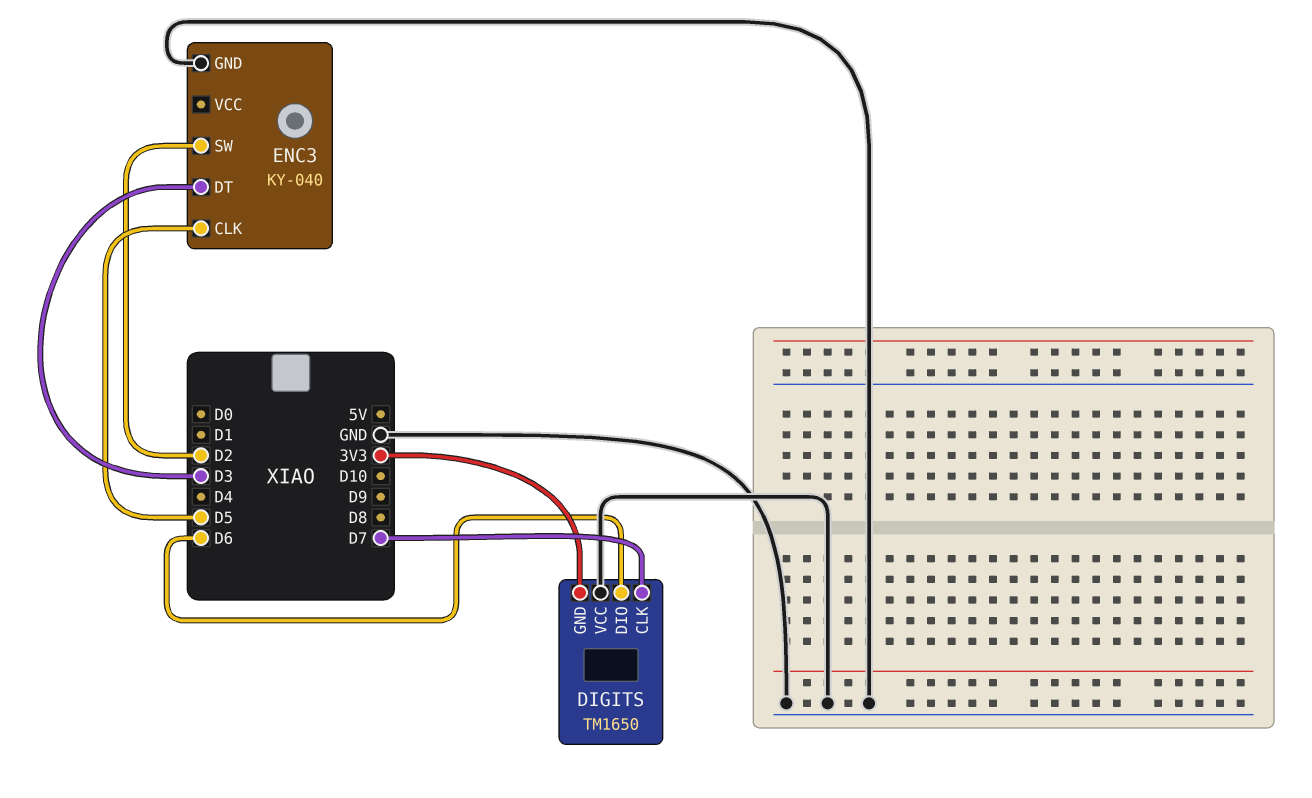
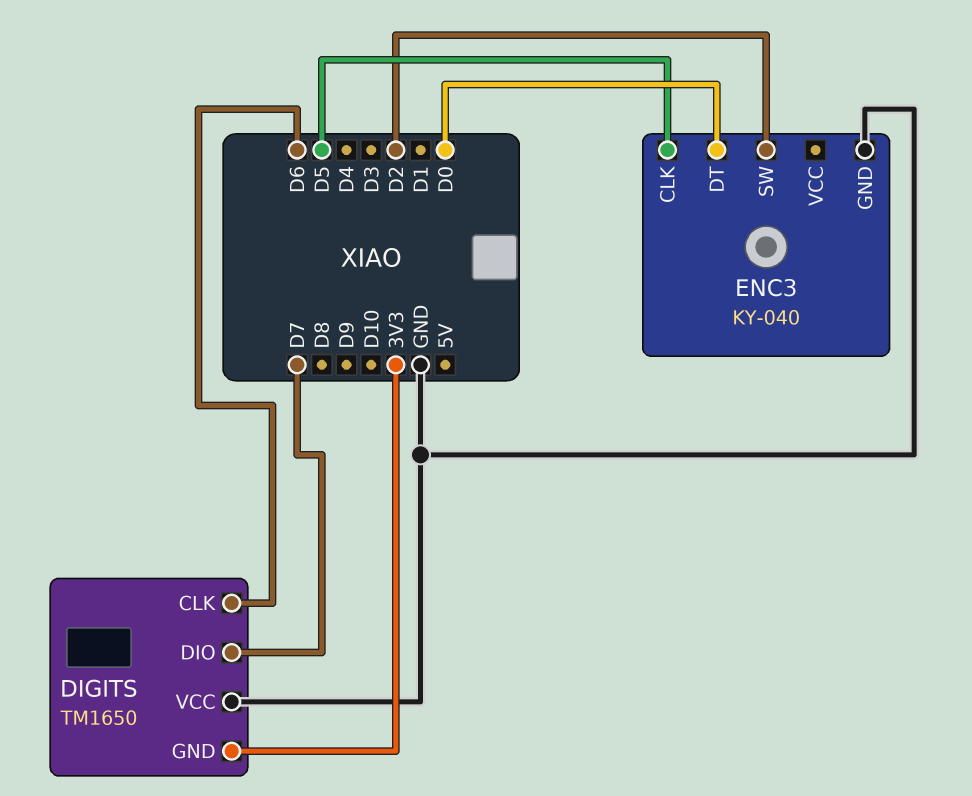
DIGITS pin CLK: D7 -> D6
DIGITS pin DIO: D6 -> D7
ENC3 pin DT: D3 -> D0

